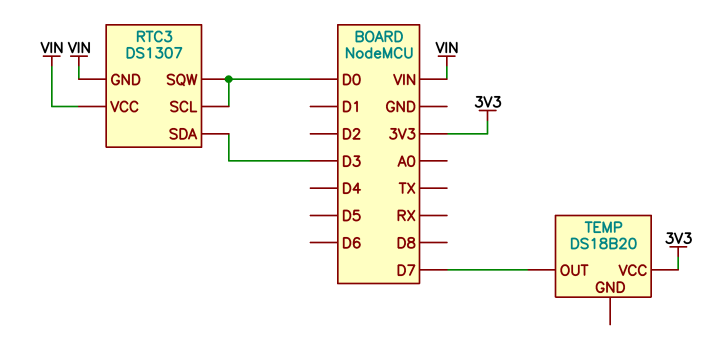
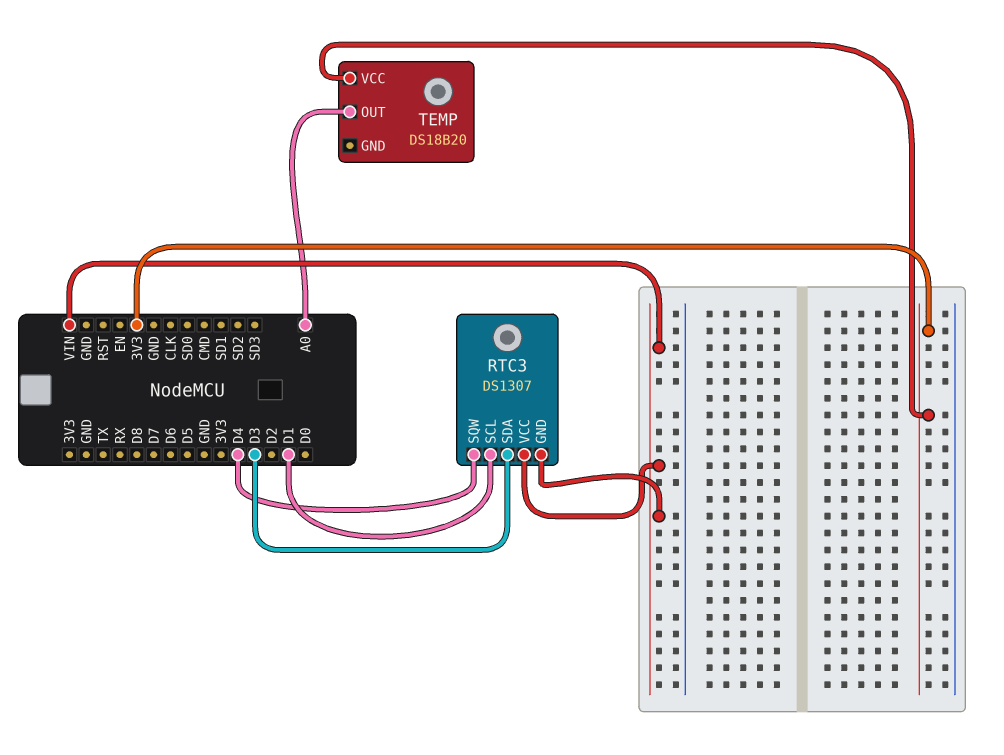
RTC3 pin SCL: D0 -> D1
RTC3 pin SQW: D0 -> D4
TEMP pin OUT: D7 -> A0

